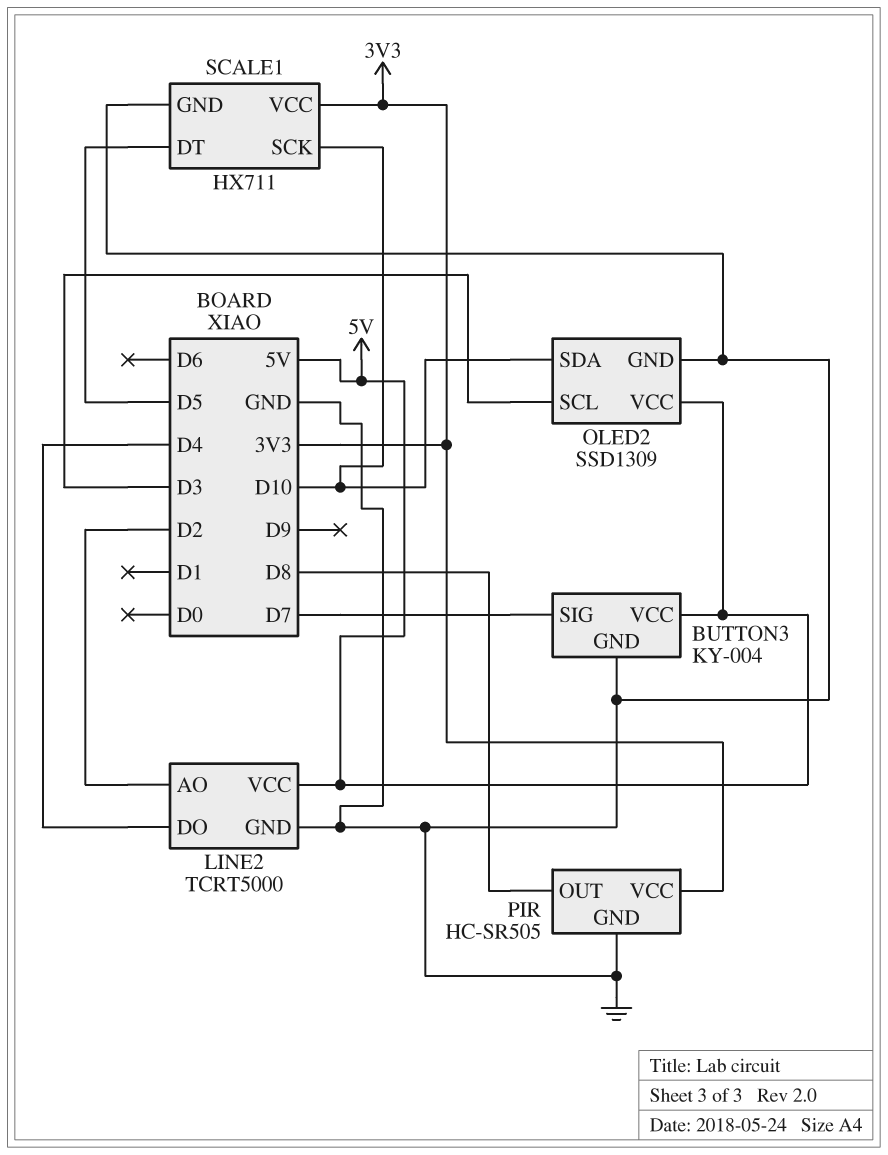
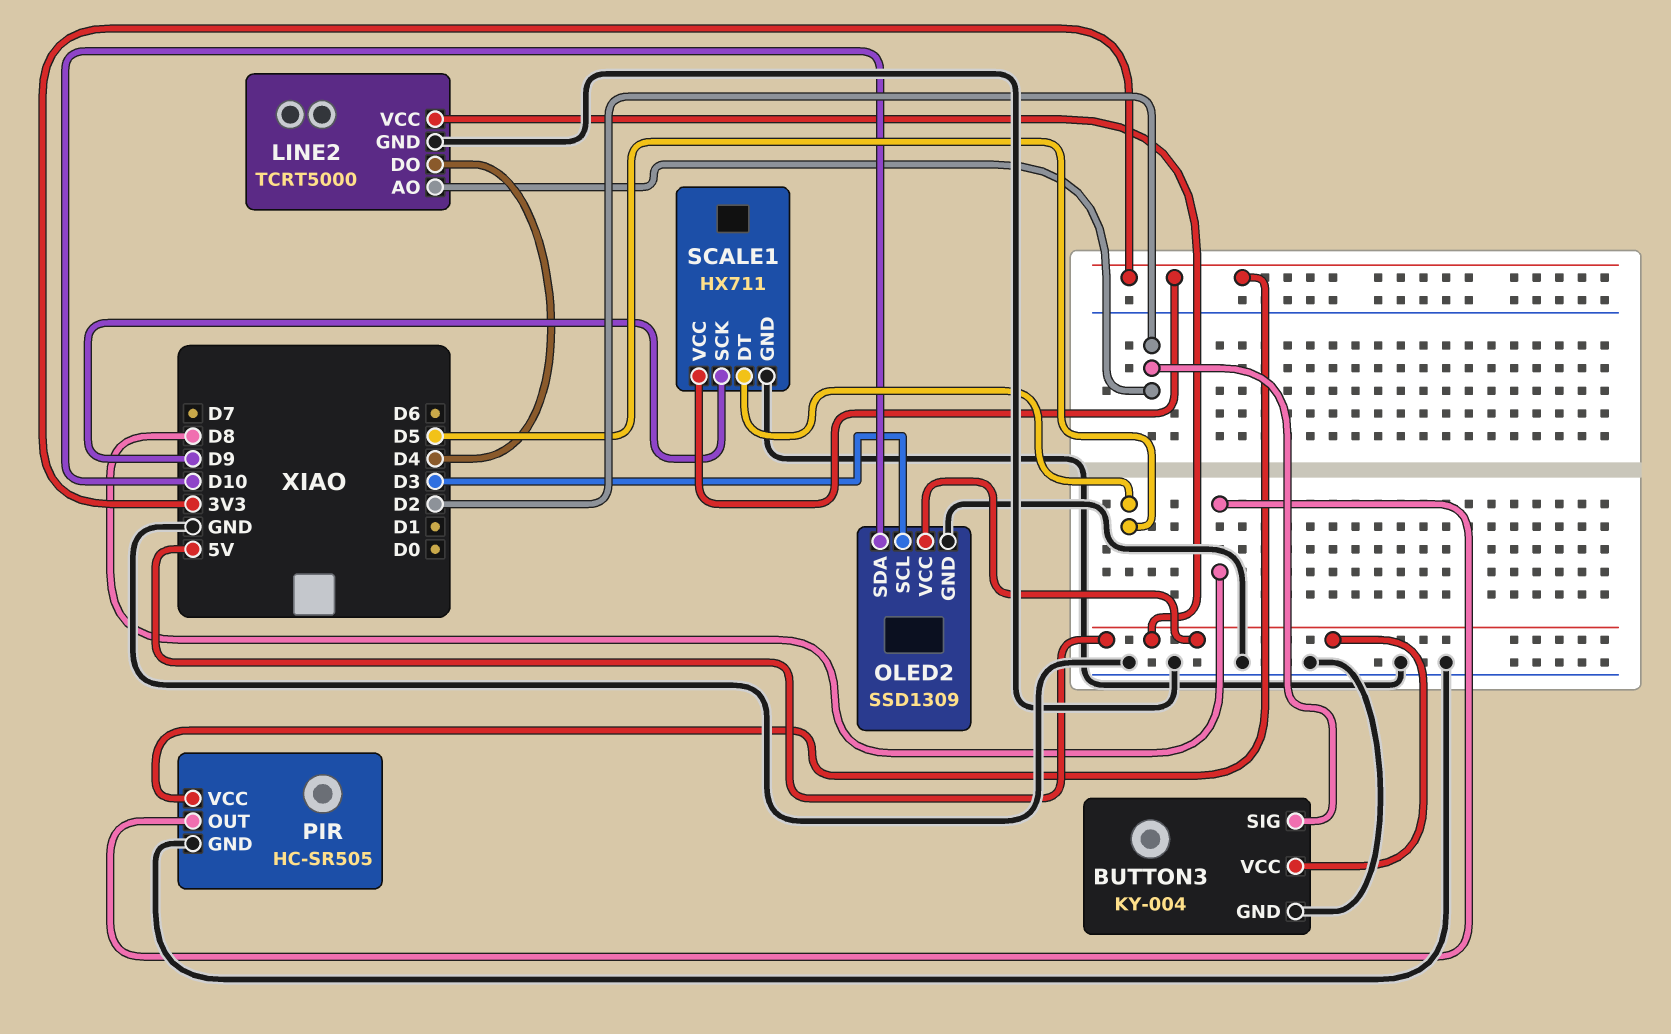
BUTTON3 pin SIG: D7 -> D2
SCALE1 pin SCK: D10 -> D9

